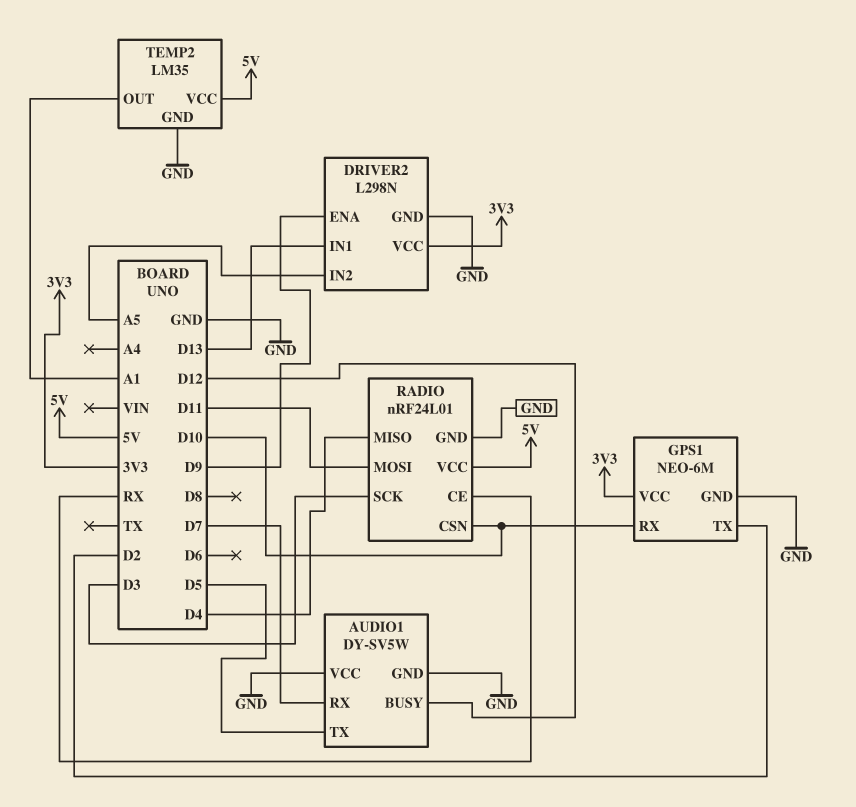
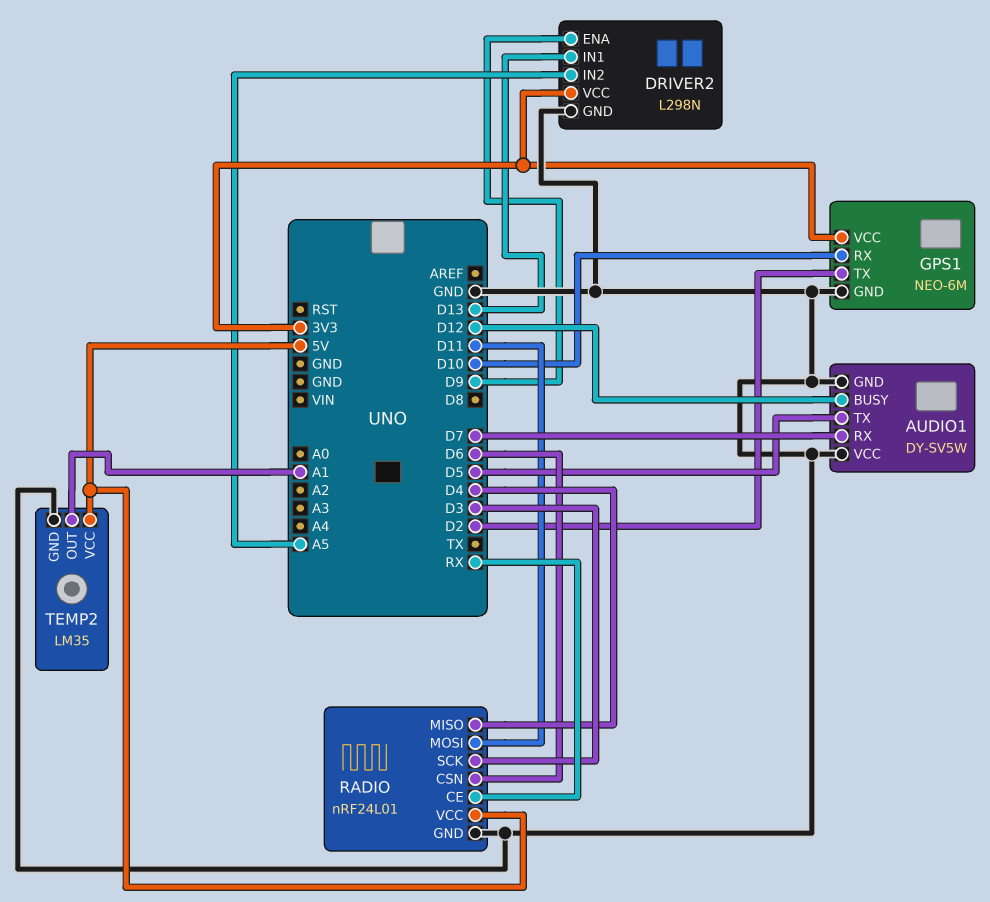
RADIO pin CSN: D10 -> D6

